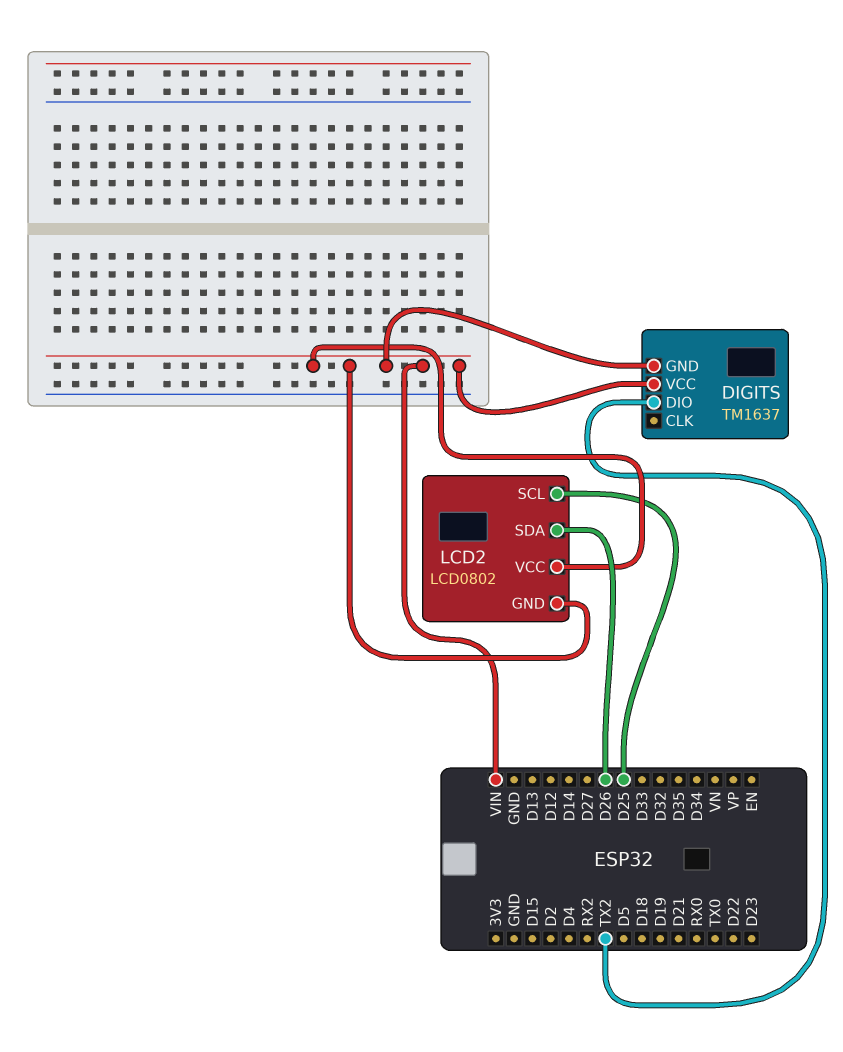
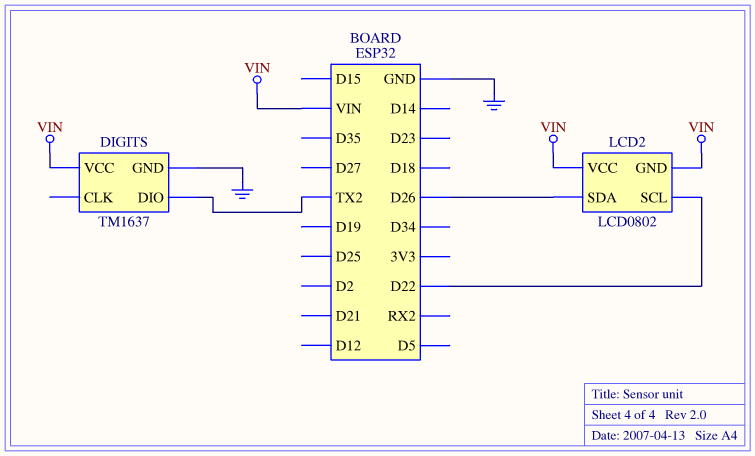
DIGITS pin GND: VIN -> GND
LCD2 pin SCL: D25 -> D22

